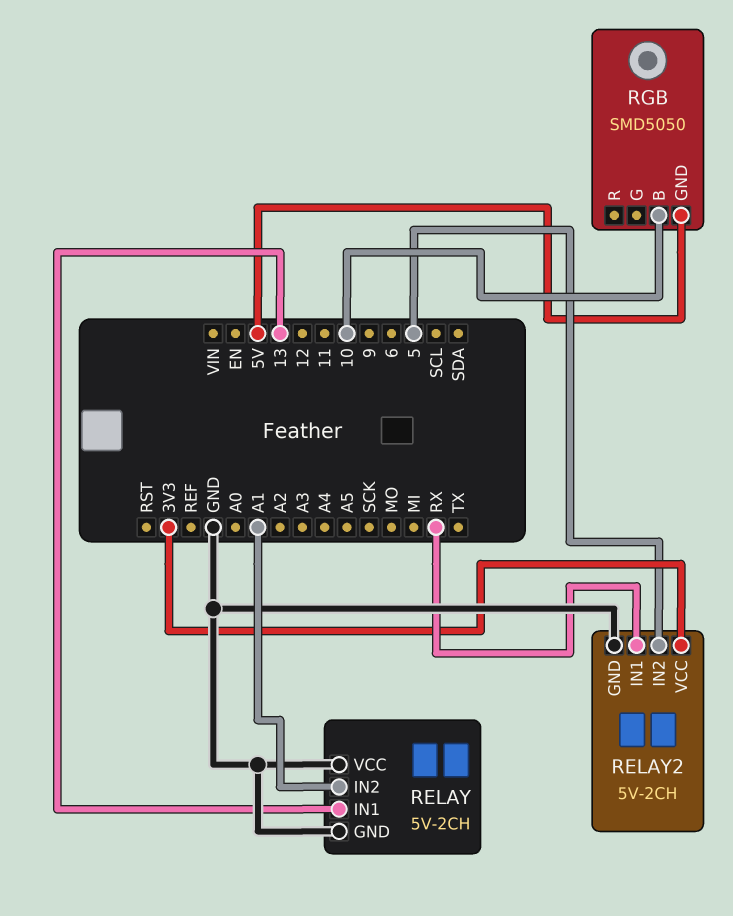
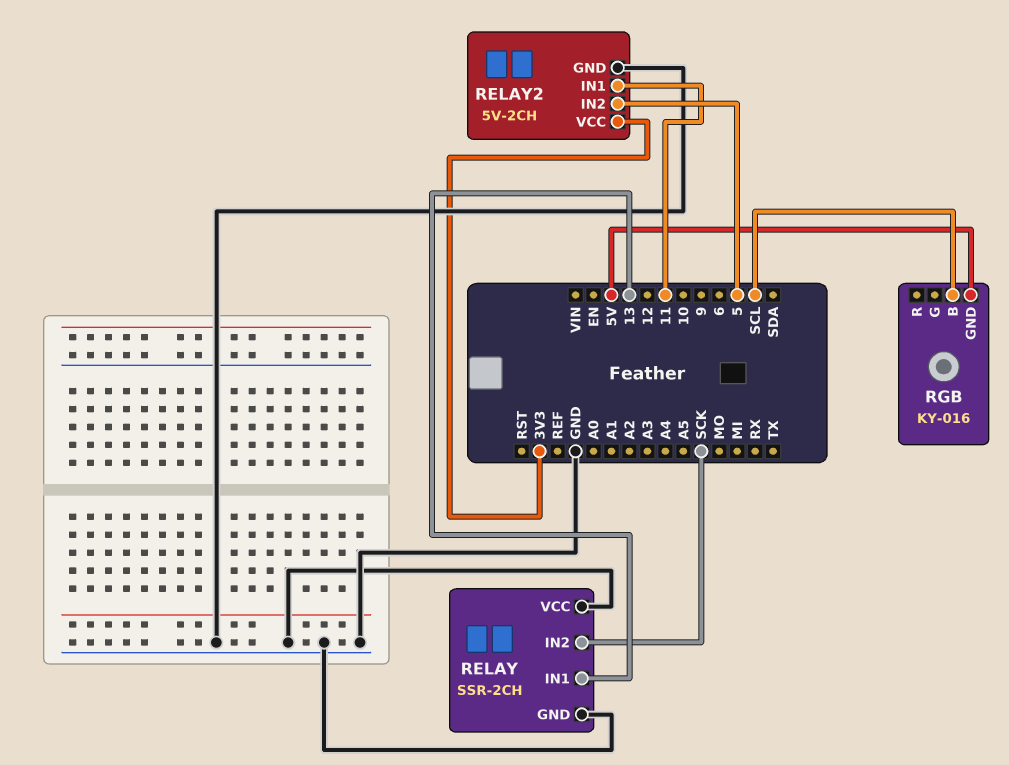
RELAY: 5V-2CH -> SSR-2CH
RELAY pin IN2: A1 -> SCK
RELAY2 pin IN1: RX -> 11
RGB: SMD5050 -> KY-016
RGB pin B: 10 -> SCL

